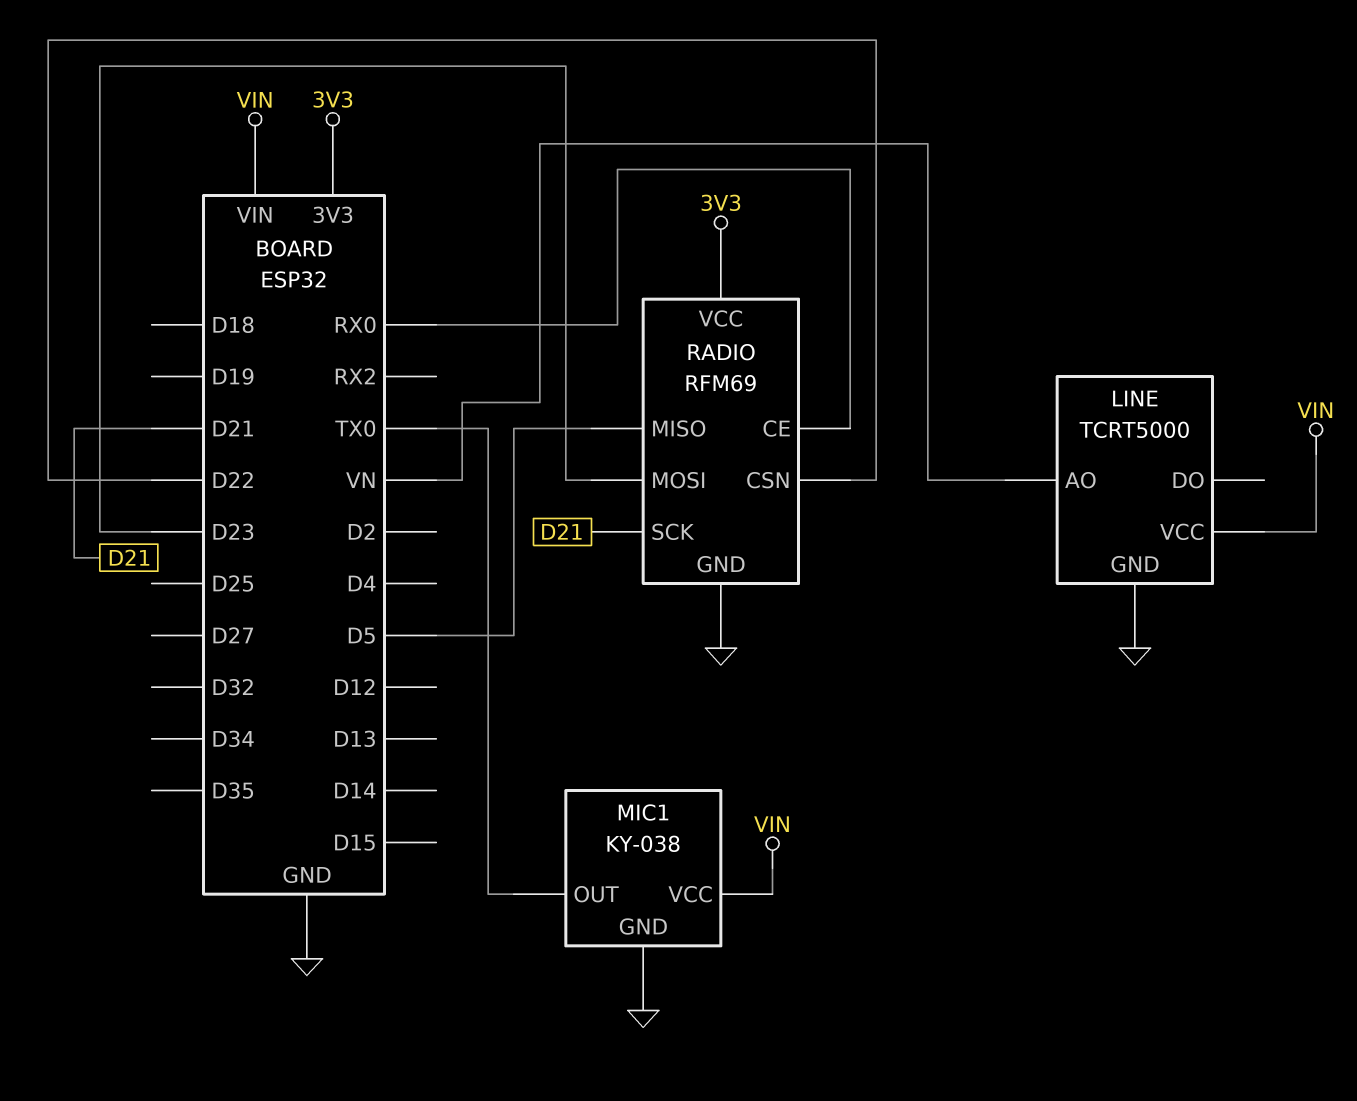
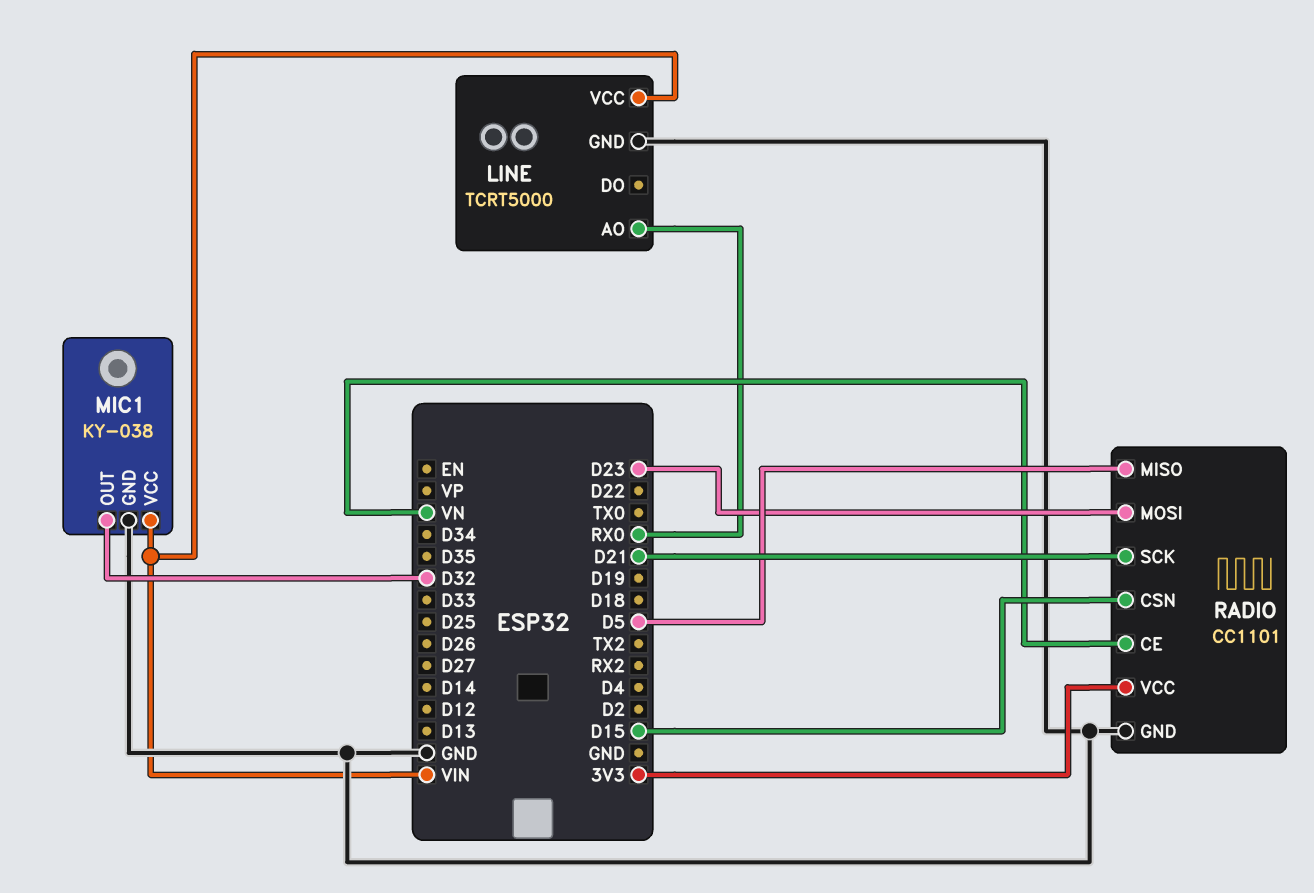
LINE pin AO: VN -> RX0
MIC1 pin OUT: TX0 -> D32
RADIO: RFM69 -> CC1101
RADIO pin CE: RX0 -> VN
RADIO pin CSN: D22 -> D15

